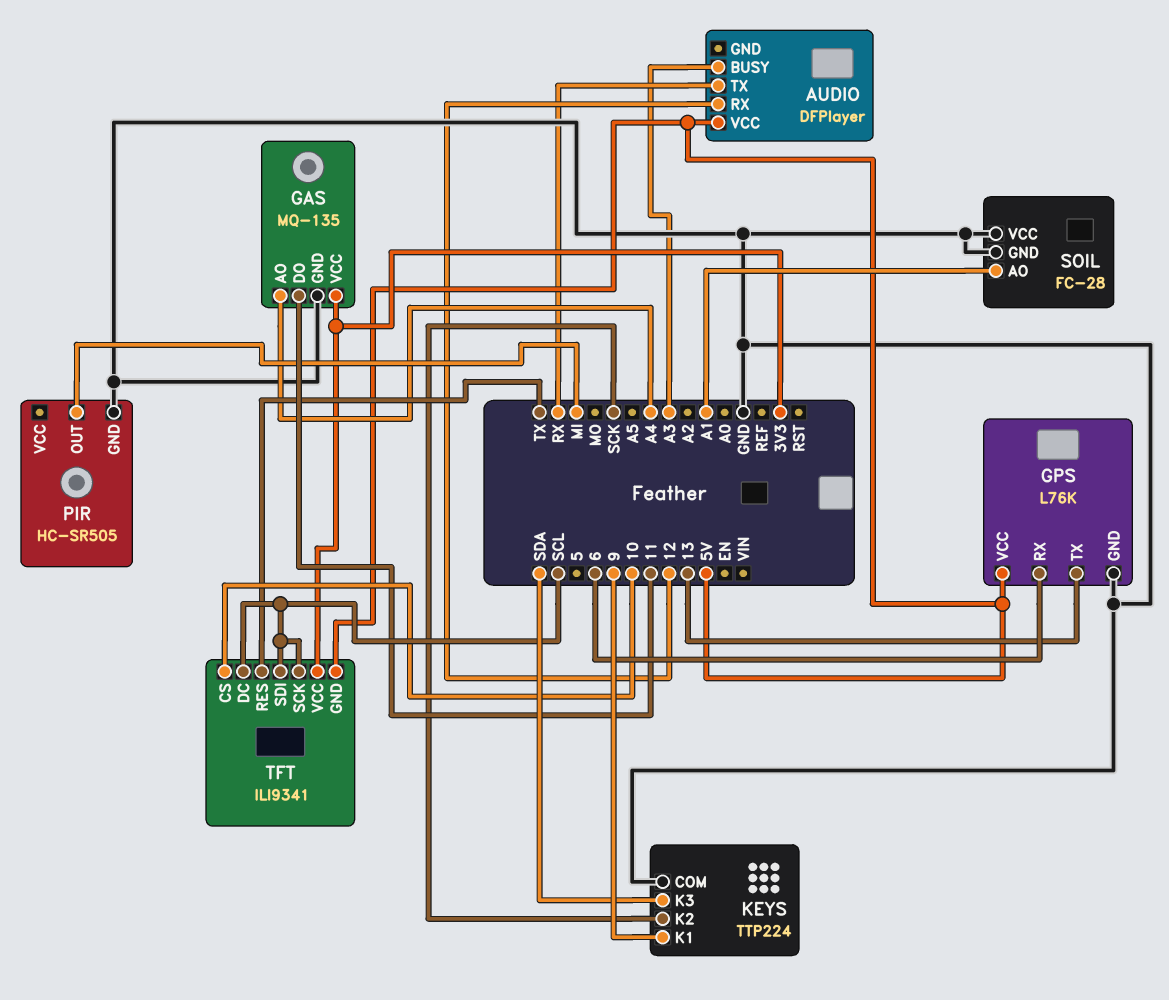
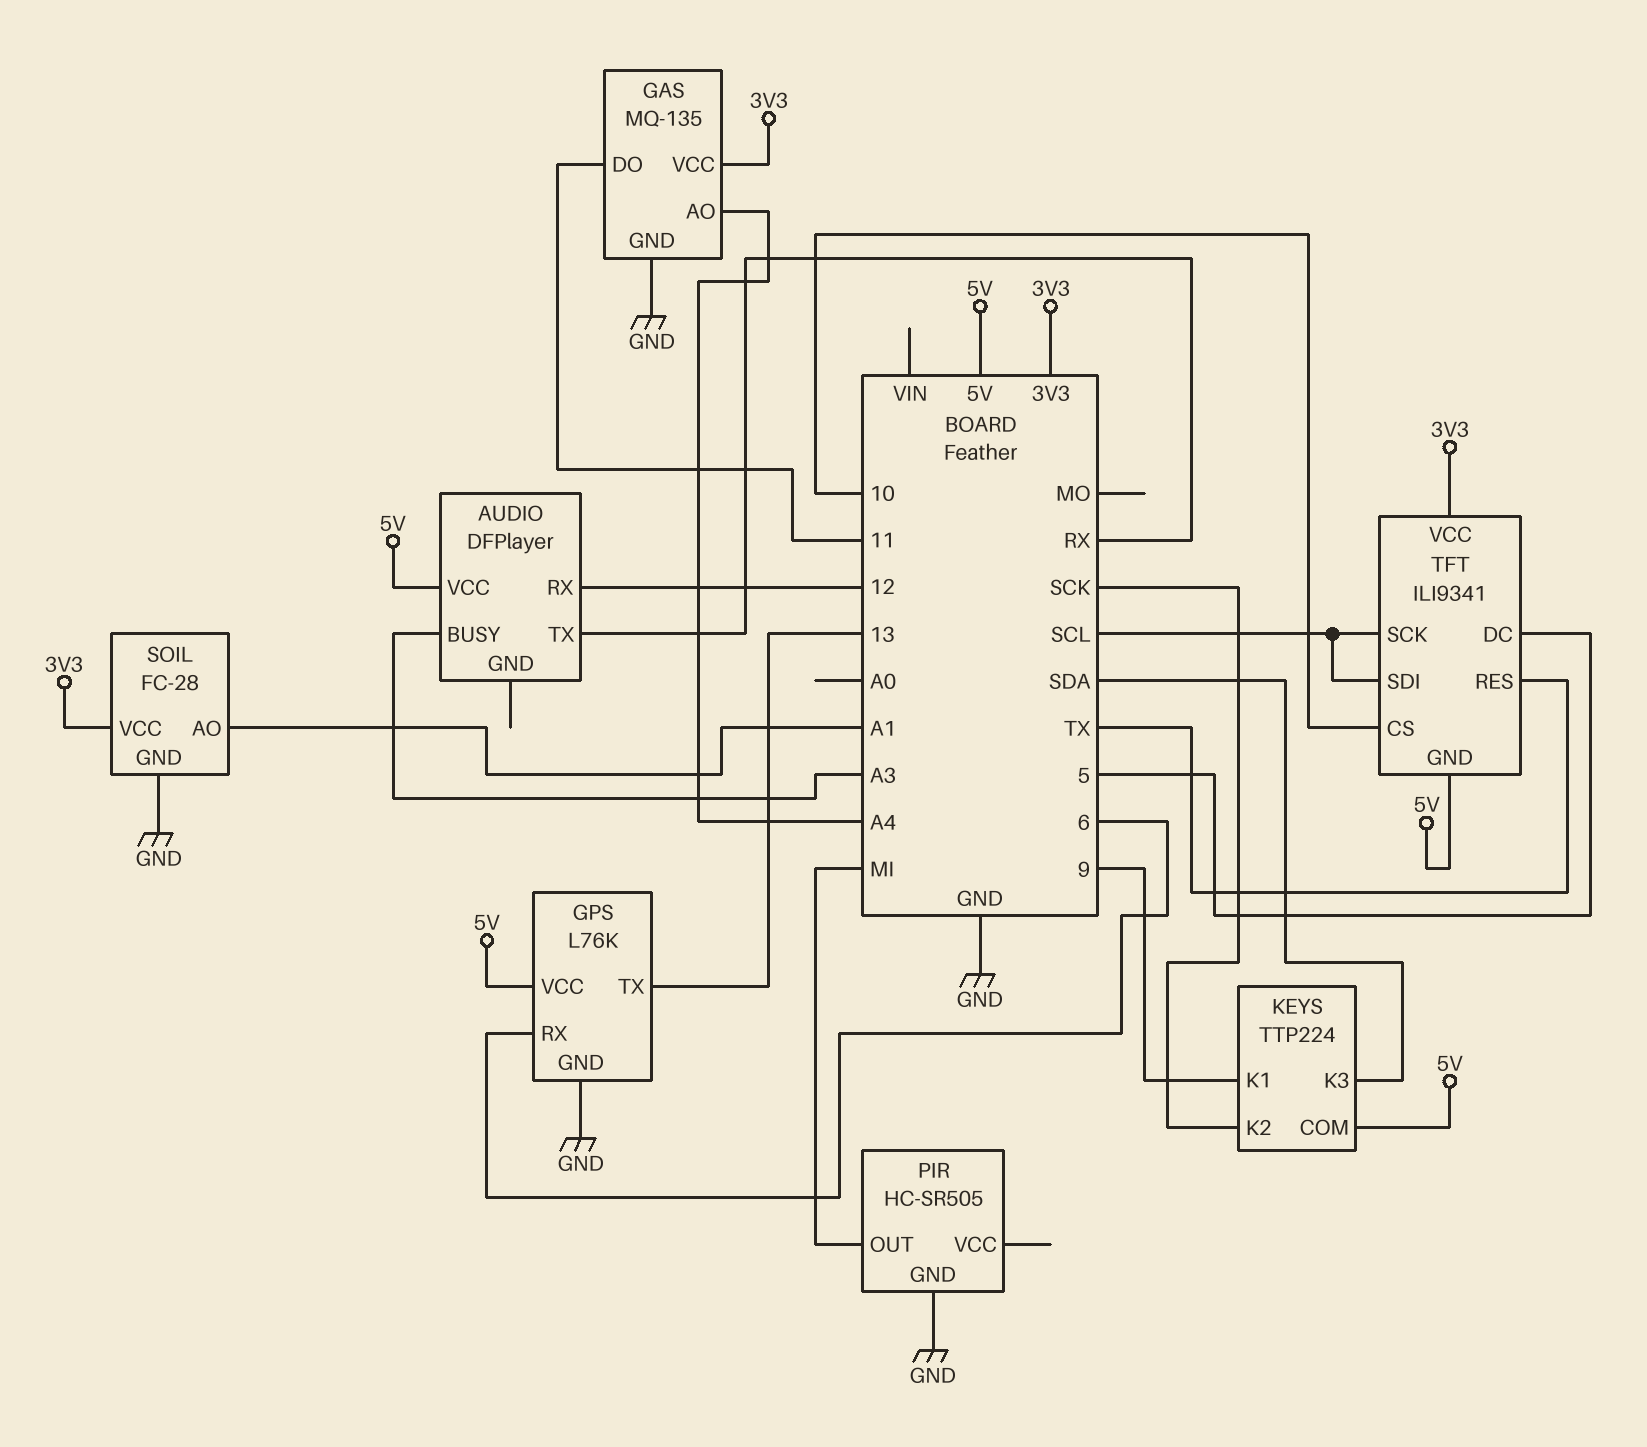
KEYS pin COM: GND -> 5V
SOIL pin VCC: GND -> 3V3
TFT pin DC: SCL -> 5

